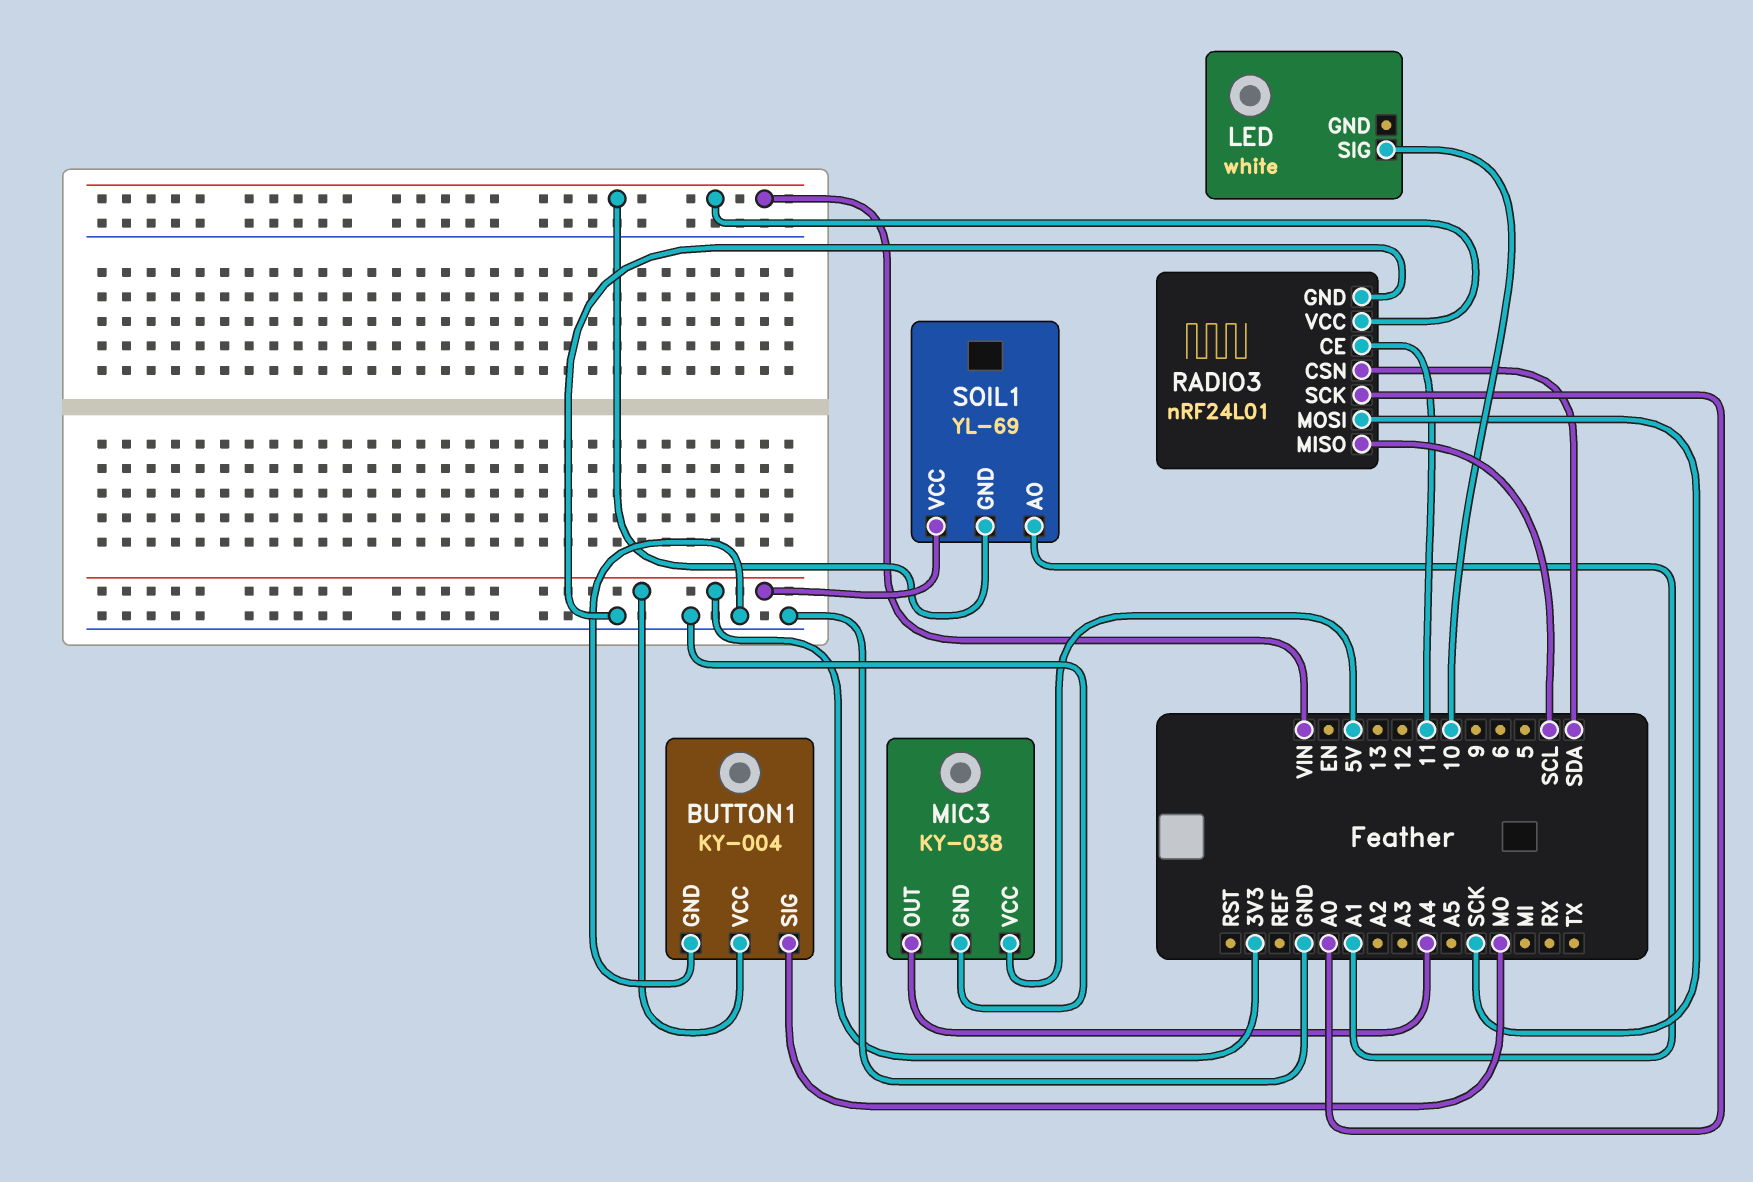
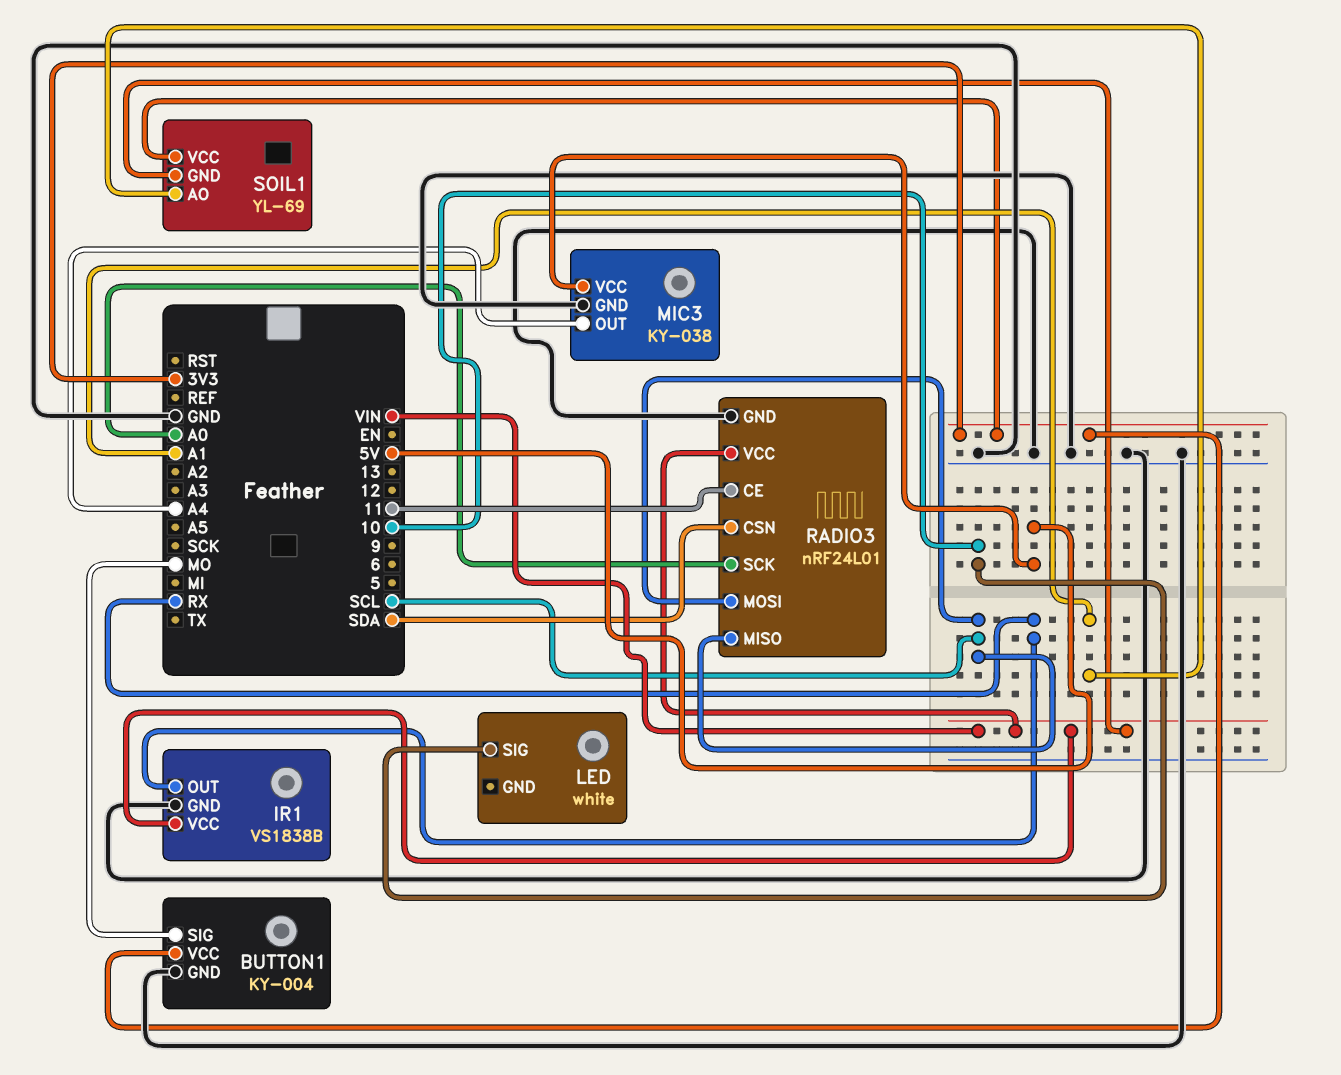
IR1: none -> VS1838B
IR1 pin GND: none -> GND
IR1 pin OUT: none -> RX
IR1 pin VCC: none -> VIN
RADIO3 pin MOSI: SCK -> SCL

